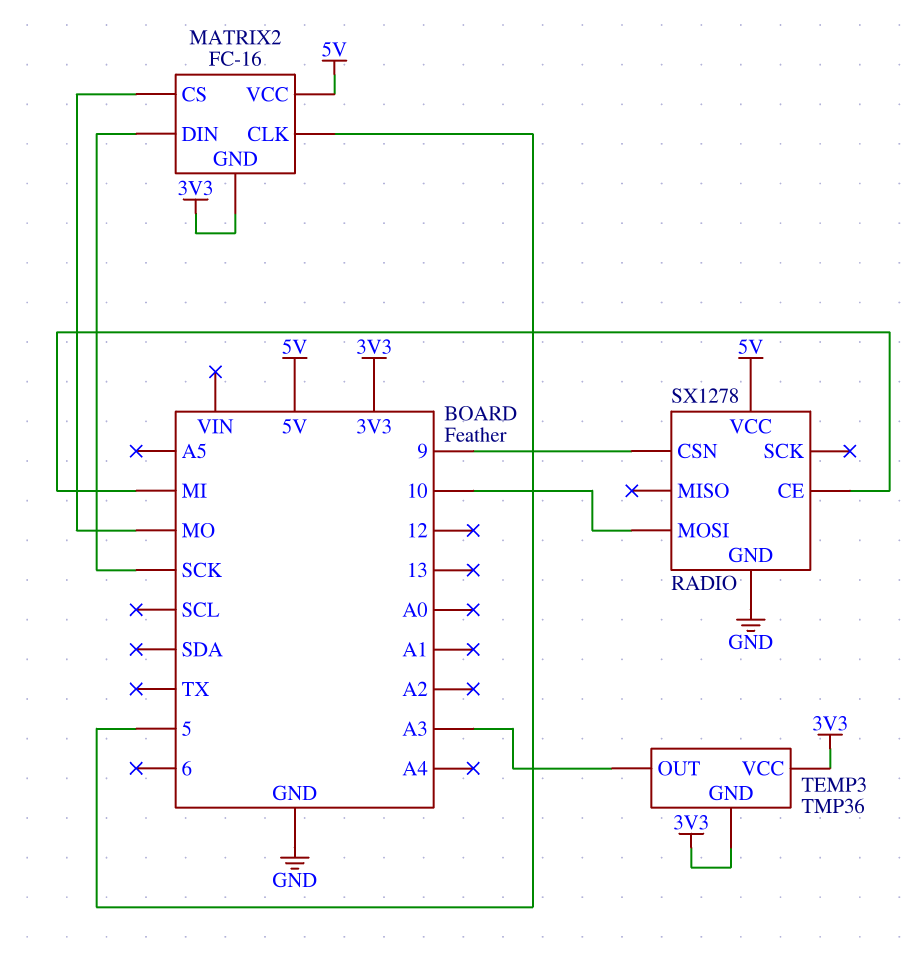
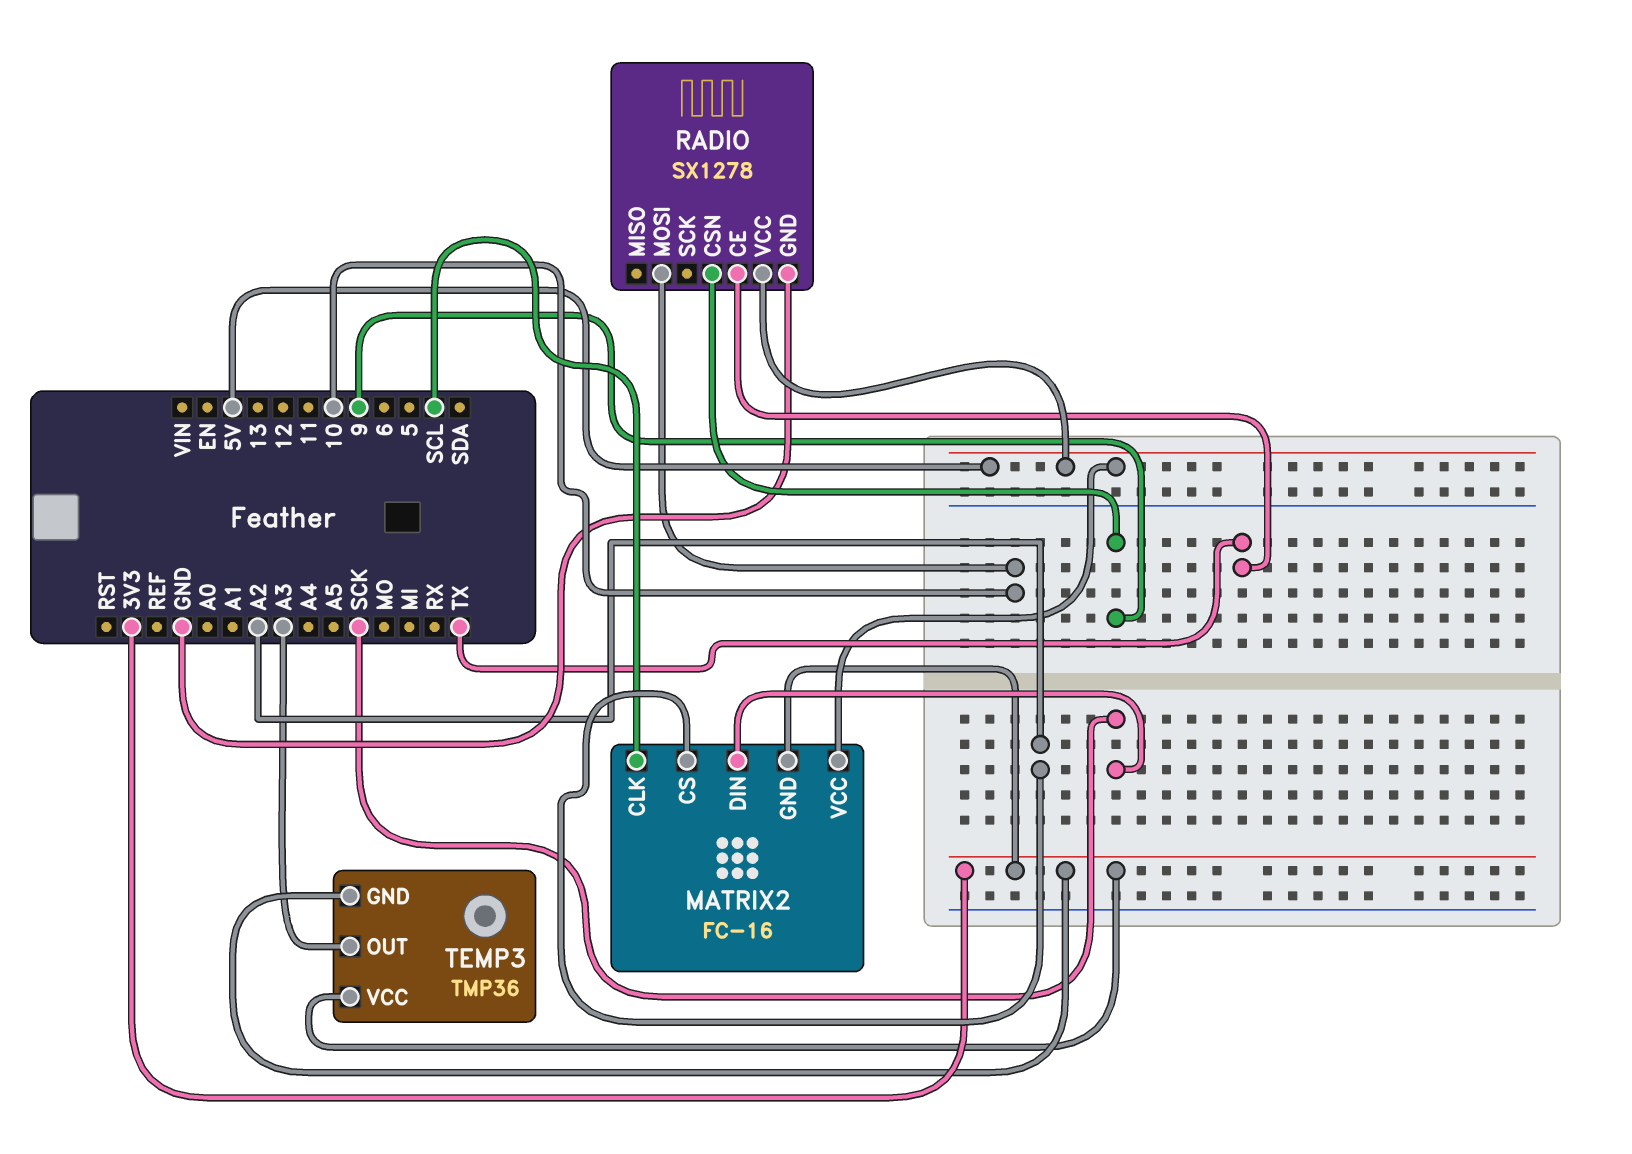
MATRIX2 pin CLK: 5 -> SCL
MATRIX2 pin CS: MO -> A2
RADIO pin CE: MI -> TX

